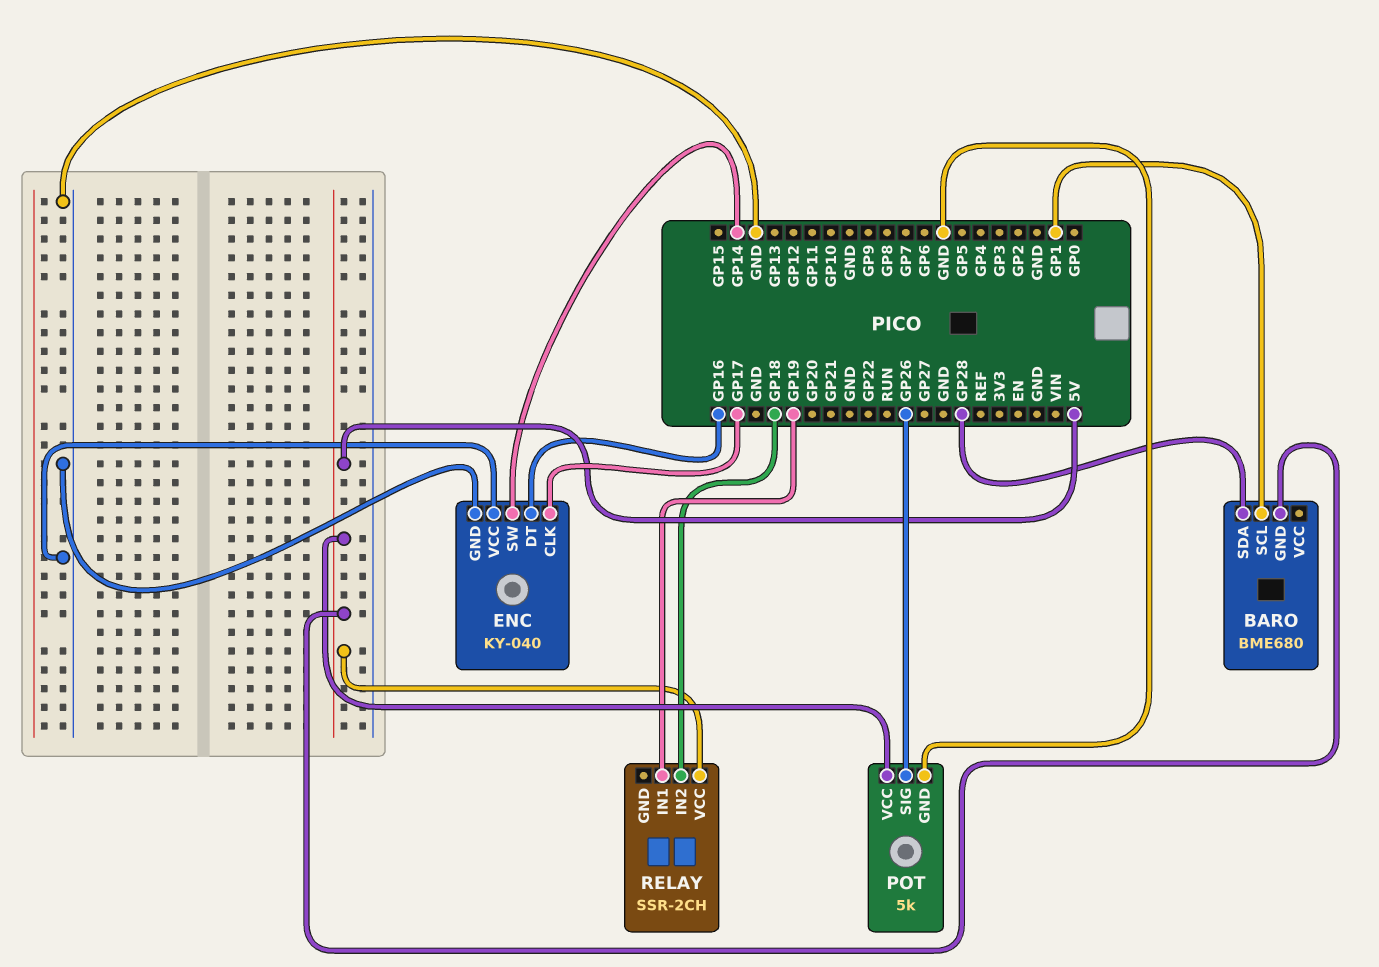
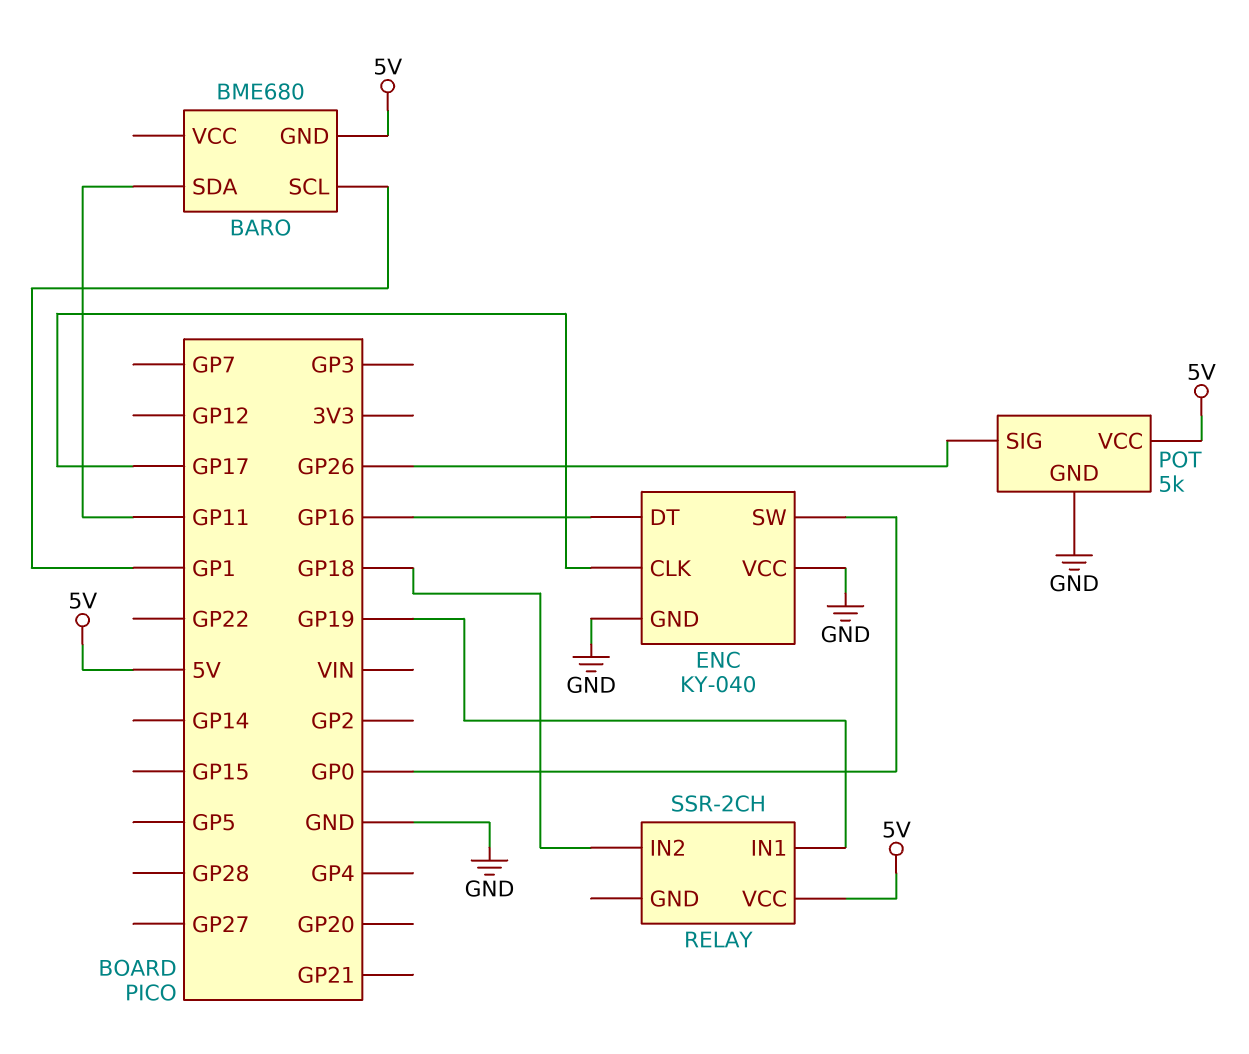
BARO pin SDA: GP28 -> GP11
ENC pin SW: GP14 -> GP0

